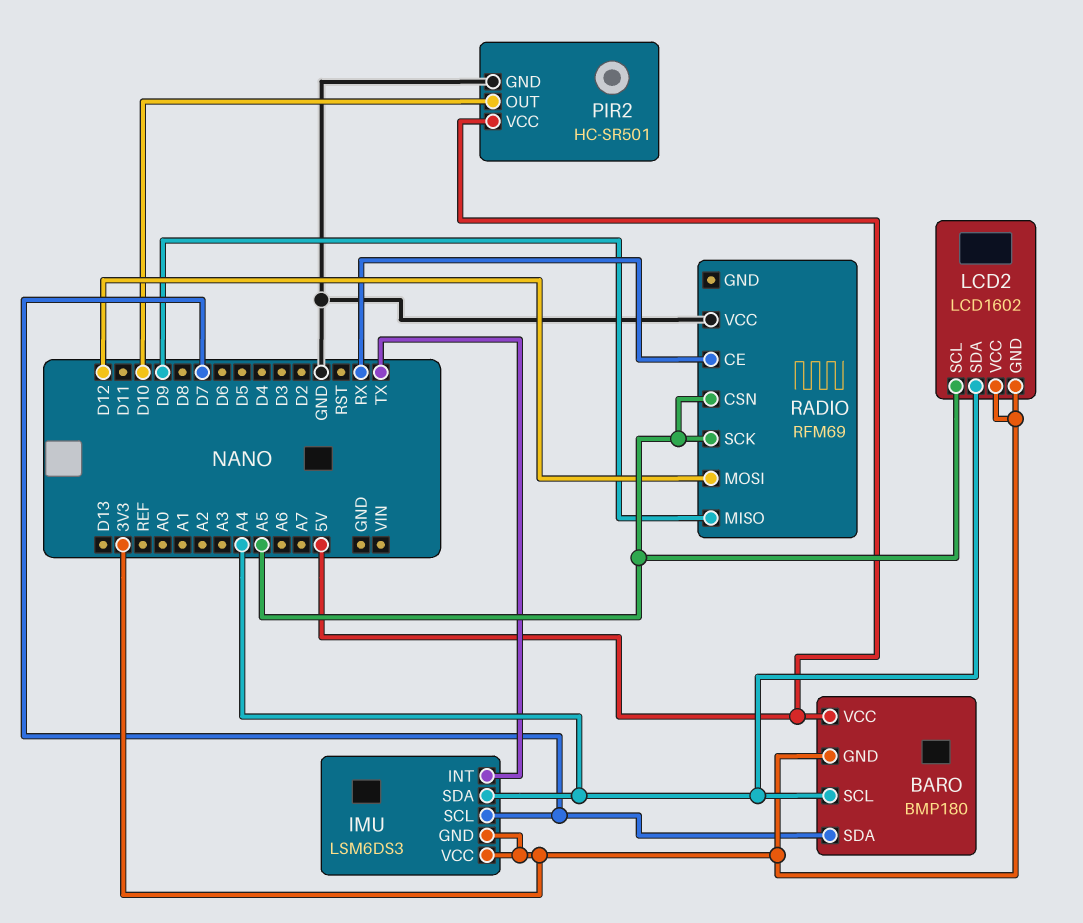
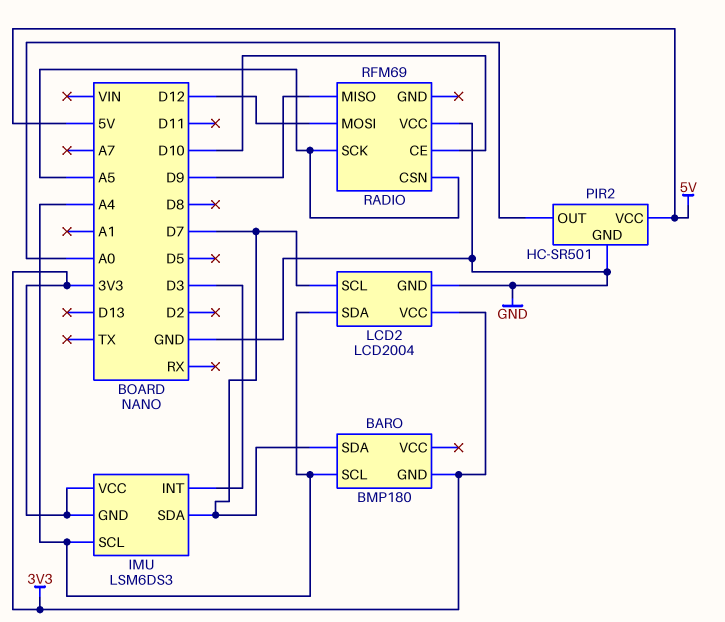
BARO pin VCC: 5V -> none
IMU pin INT: TX -> D3
IMU pin SCL: D7 -> A4
IMU pin SDA: A4 -> D7
LCD2: LCD1602 -> LCD2004
LCD2 pin GND: 3V3 -> GND
LCD2 pin SCL: A5 -> D7
PIR2 pin OUT: D10 -> A0
RADIO pin CE: RX -> D10

